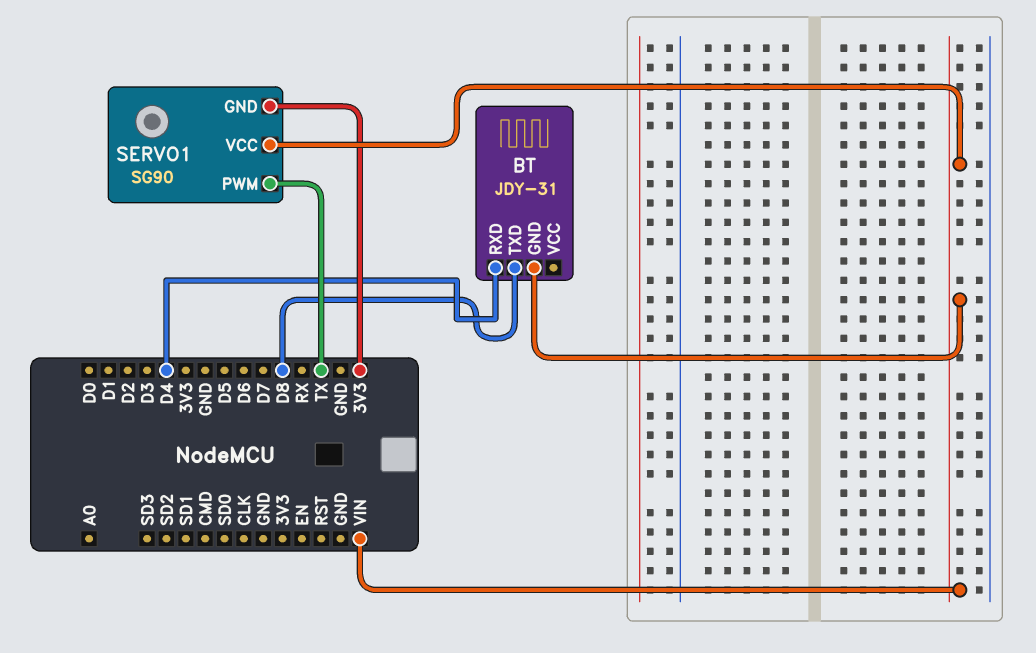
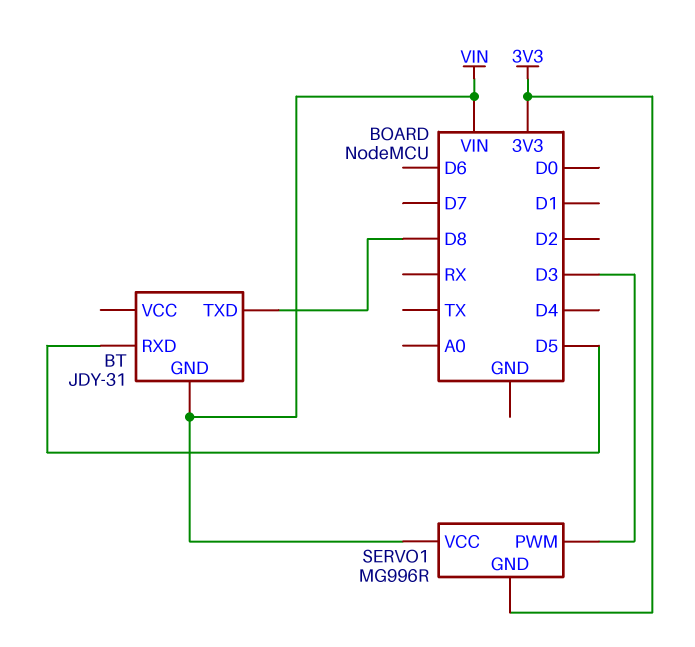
BT pin RXD: D4 -> D5
SERVO1: SG90 -> MG996R
SERVO1 pin PWM: TX -> D3

